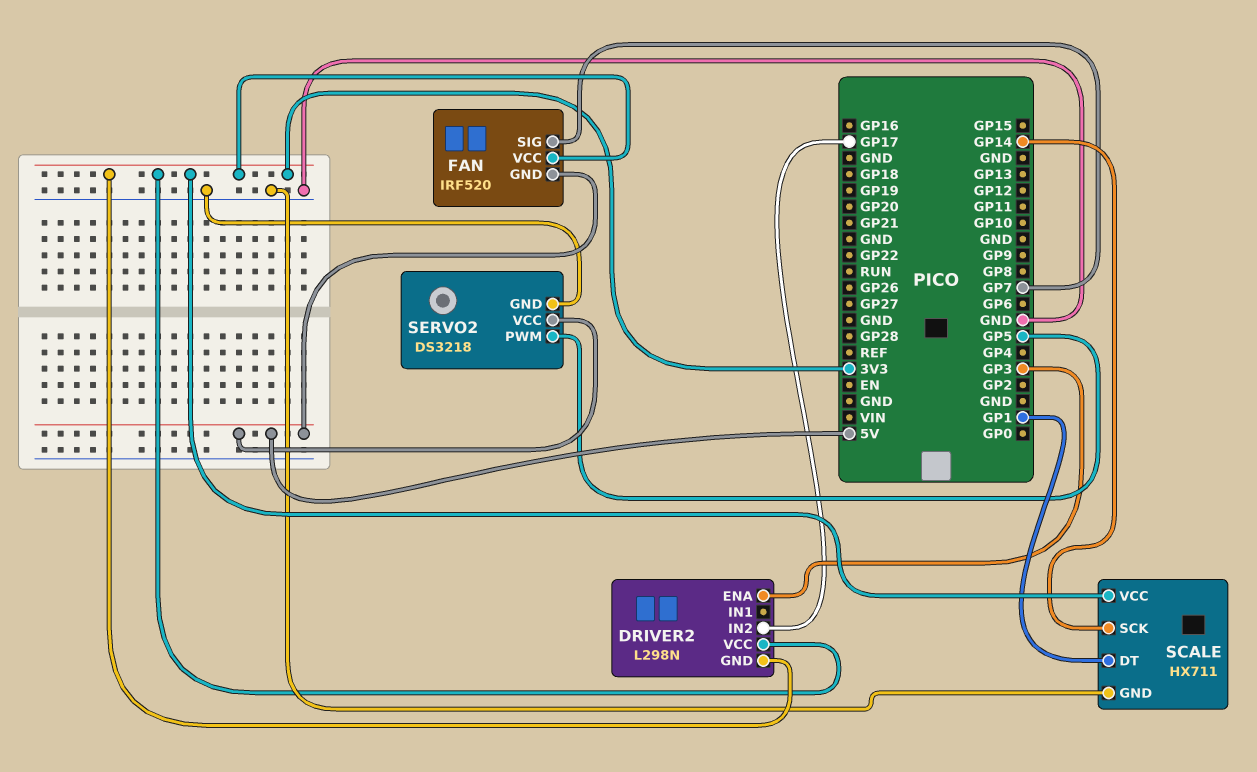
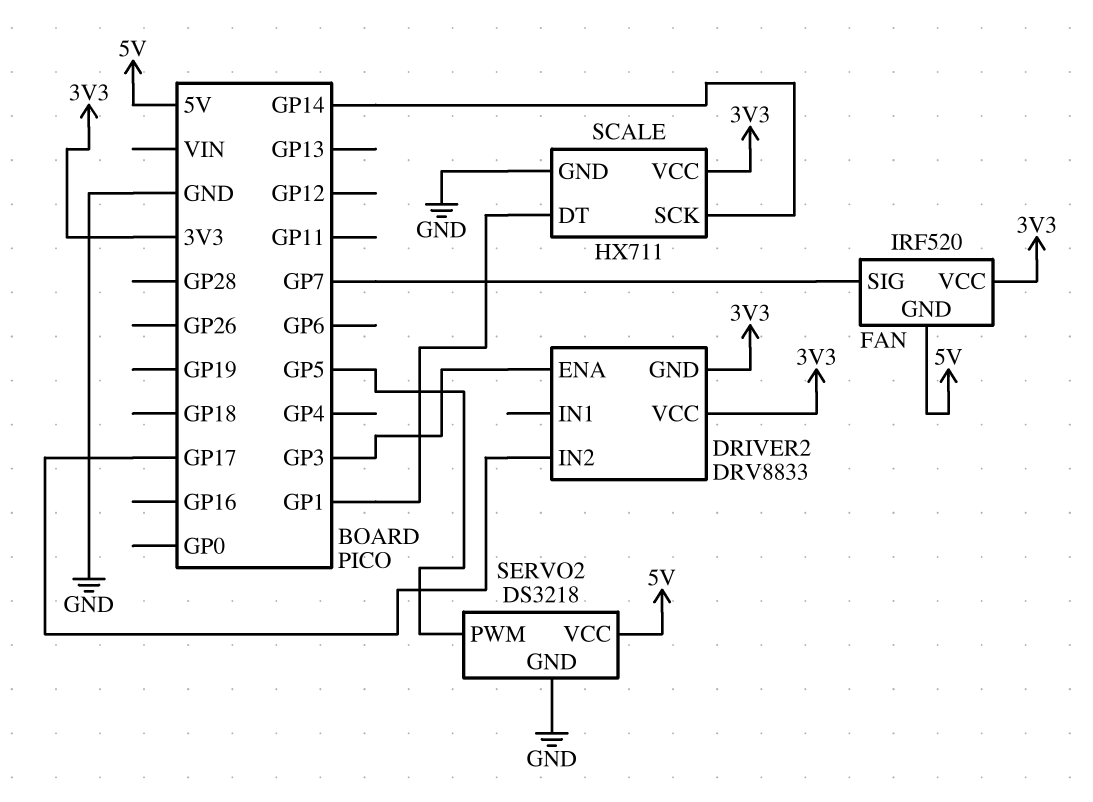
DRIVER2: L298N -> DRV8833

